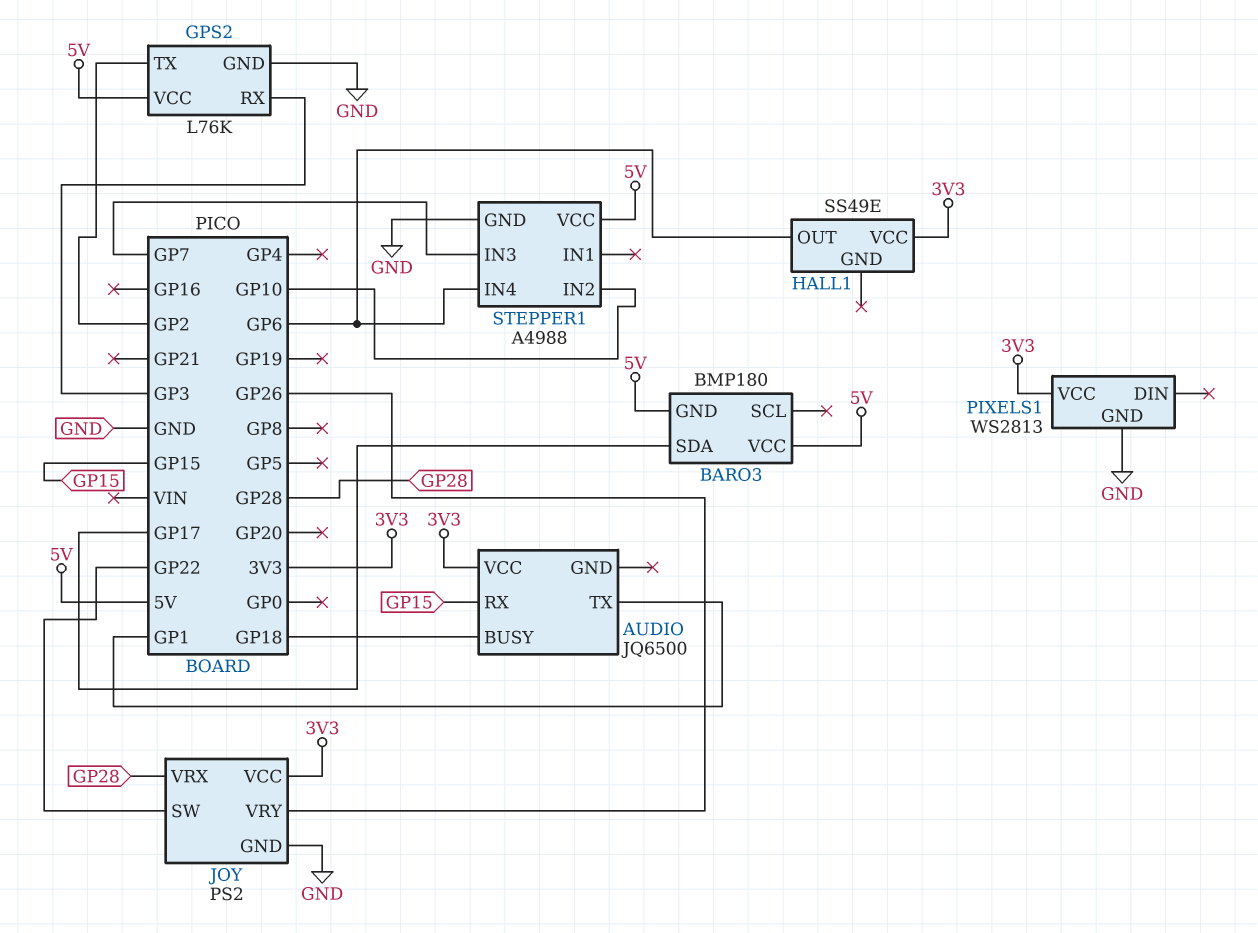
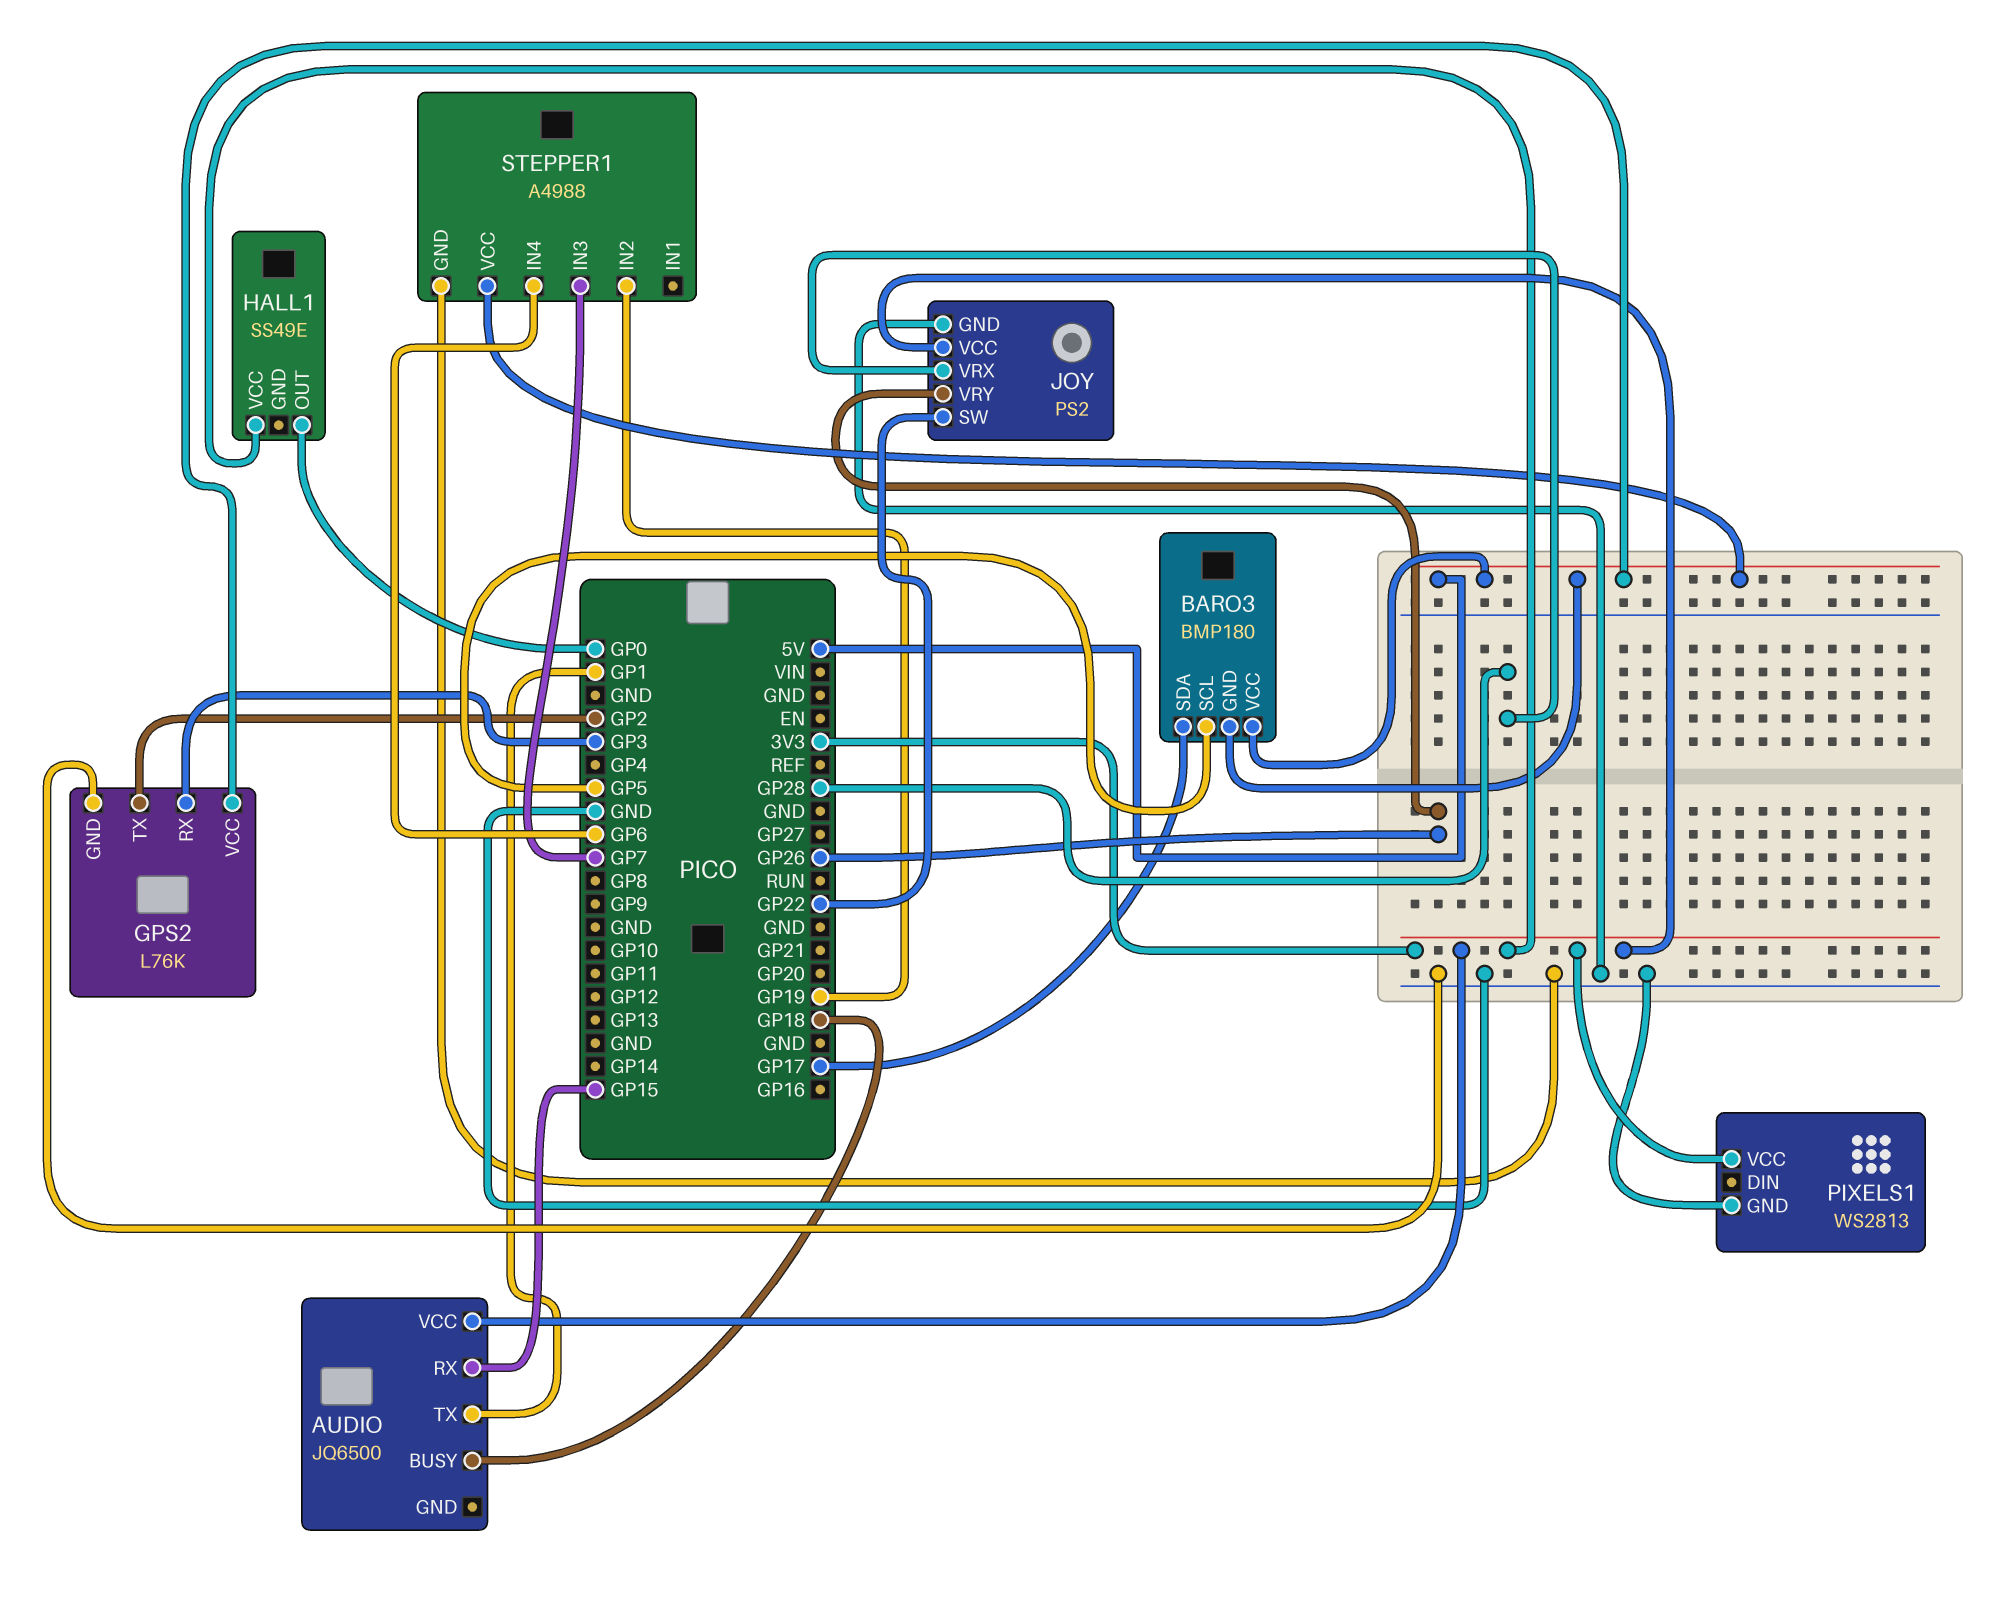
BARO3 pin SCL: none -> GP5
HALL1 pin OUT: GP6 -> GP0
STEPPER1 pin IN2: GP10 -> GP19

